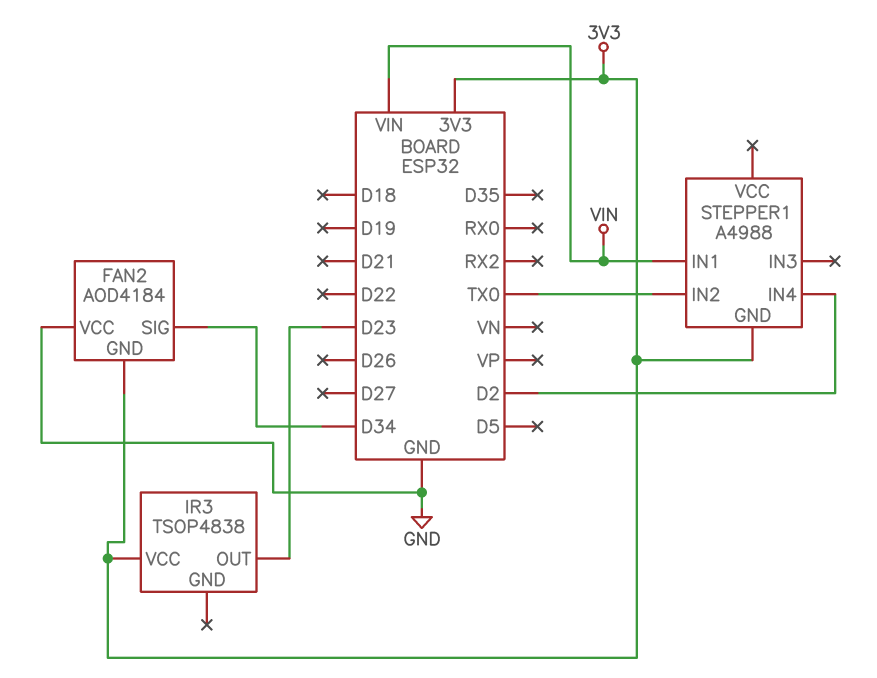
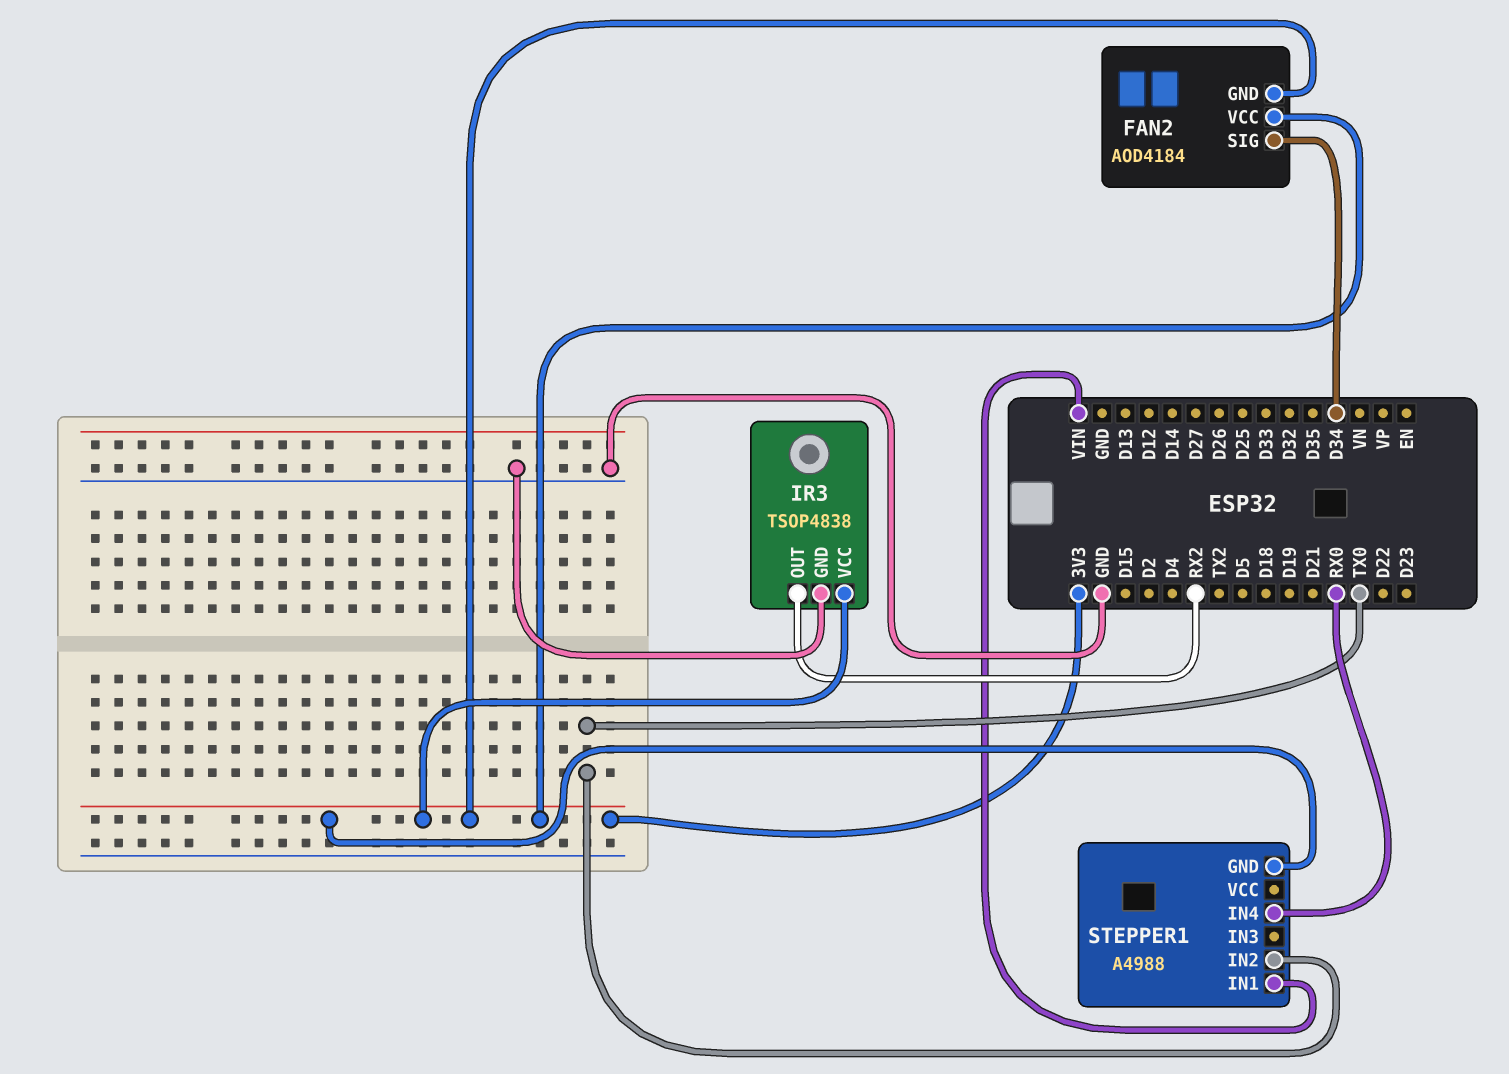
FAN2 pin VCC: GND -> 3V3
IR3 pin GND: none -> GND
IR3 pin OUT: D23 -> RX2
STEPPER1 pin IN4: D2 -> RX0

